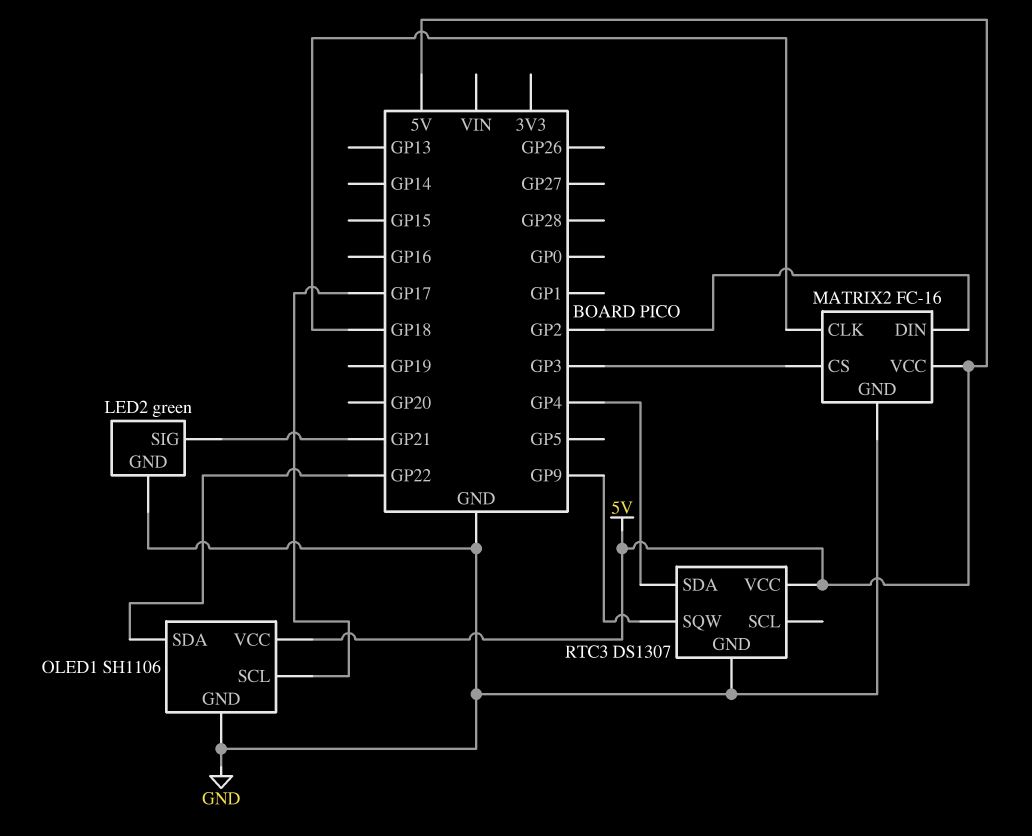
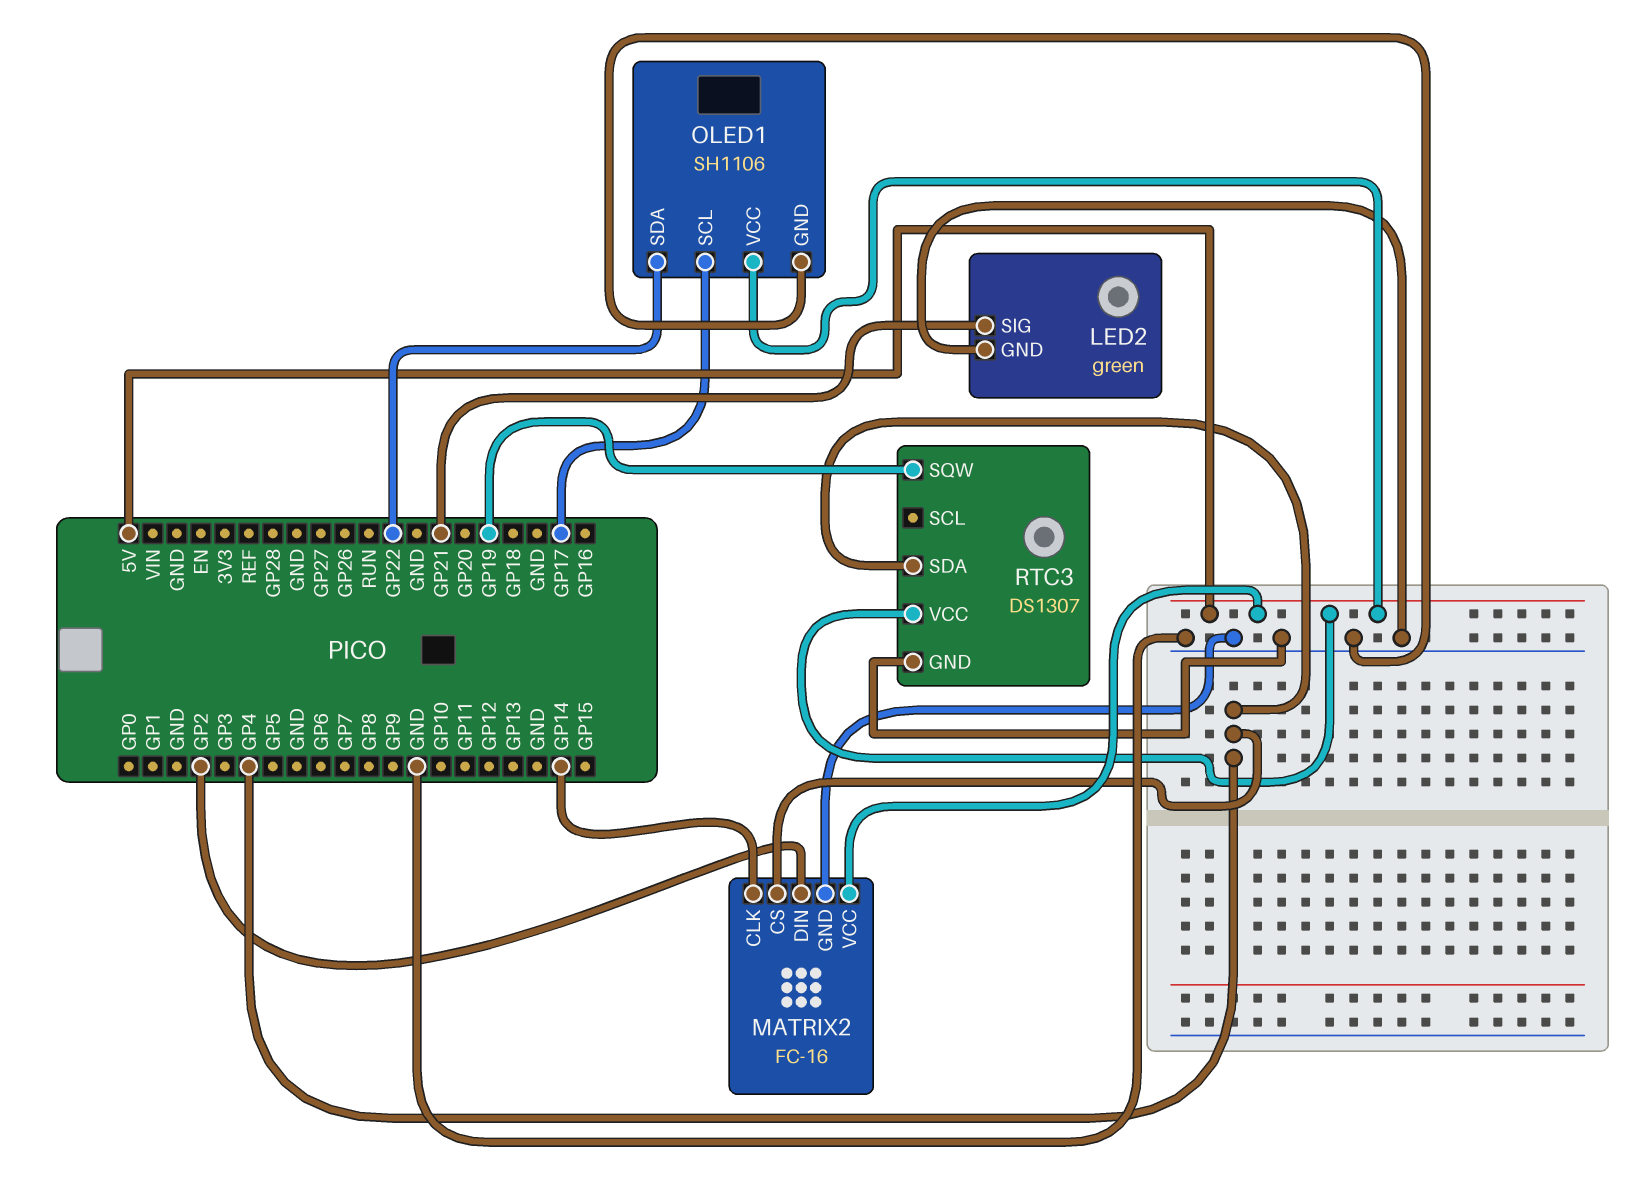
MATRIX2 pin CLK: GP18 -> GP14
MATRIX2 pin CS: GP3 -> GP4
RTC3 pin SQW: GP9 -> GP19

